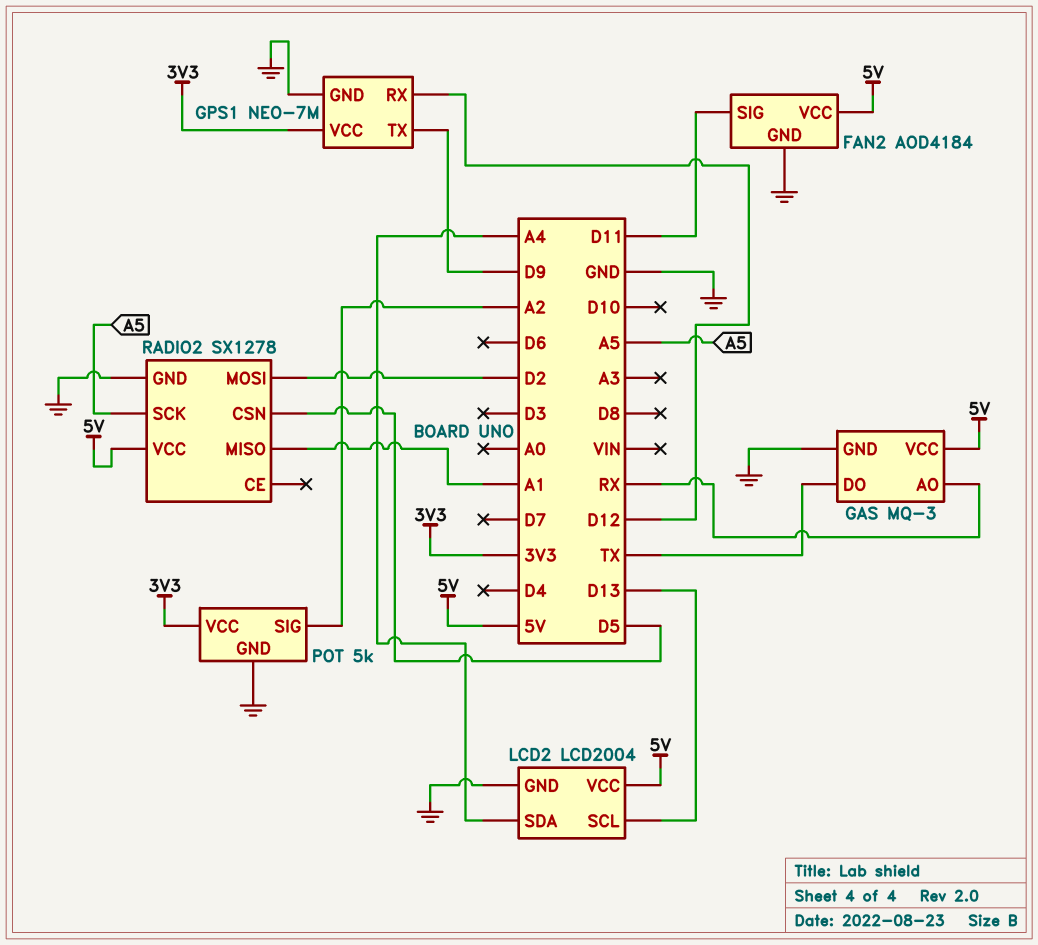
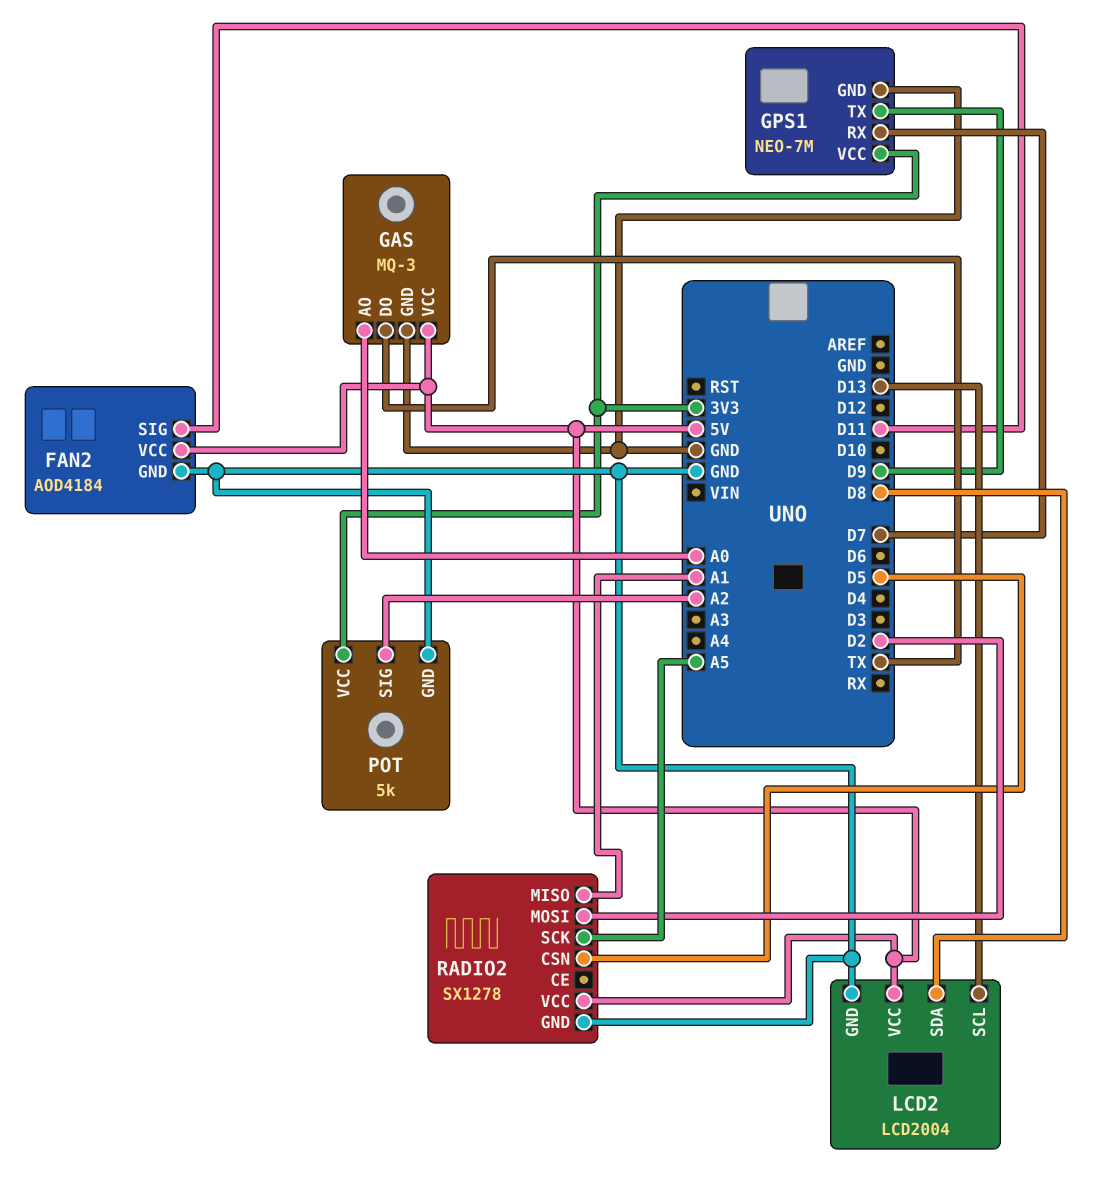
GAS pin AO: RX -> A0
GPS1 pin RX: D12 -> D7
LCD2 pin SDA: A4 -> D8

